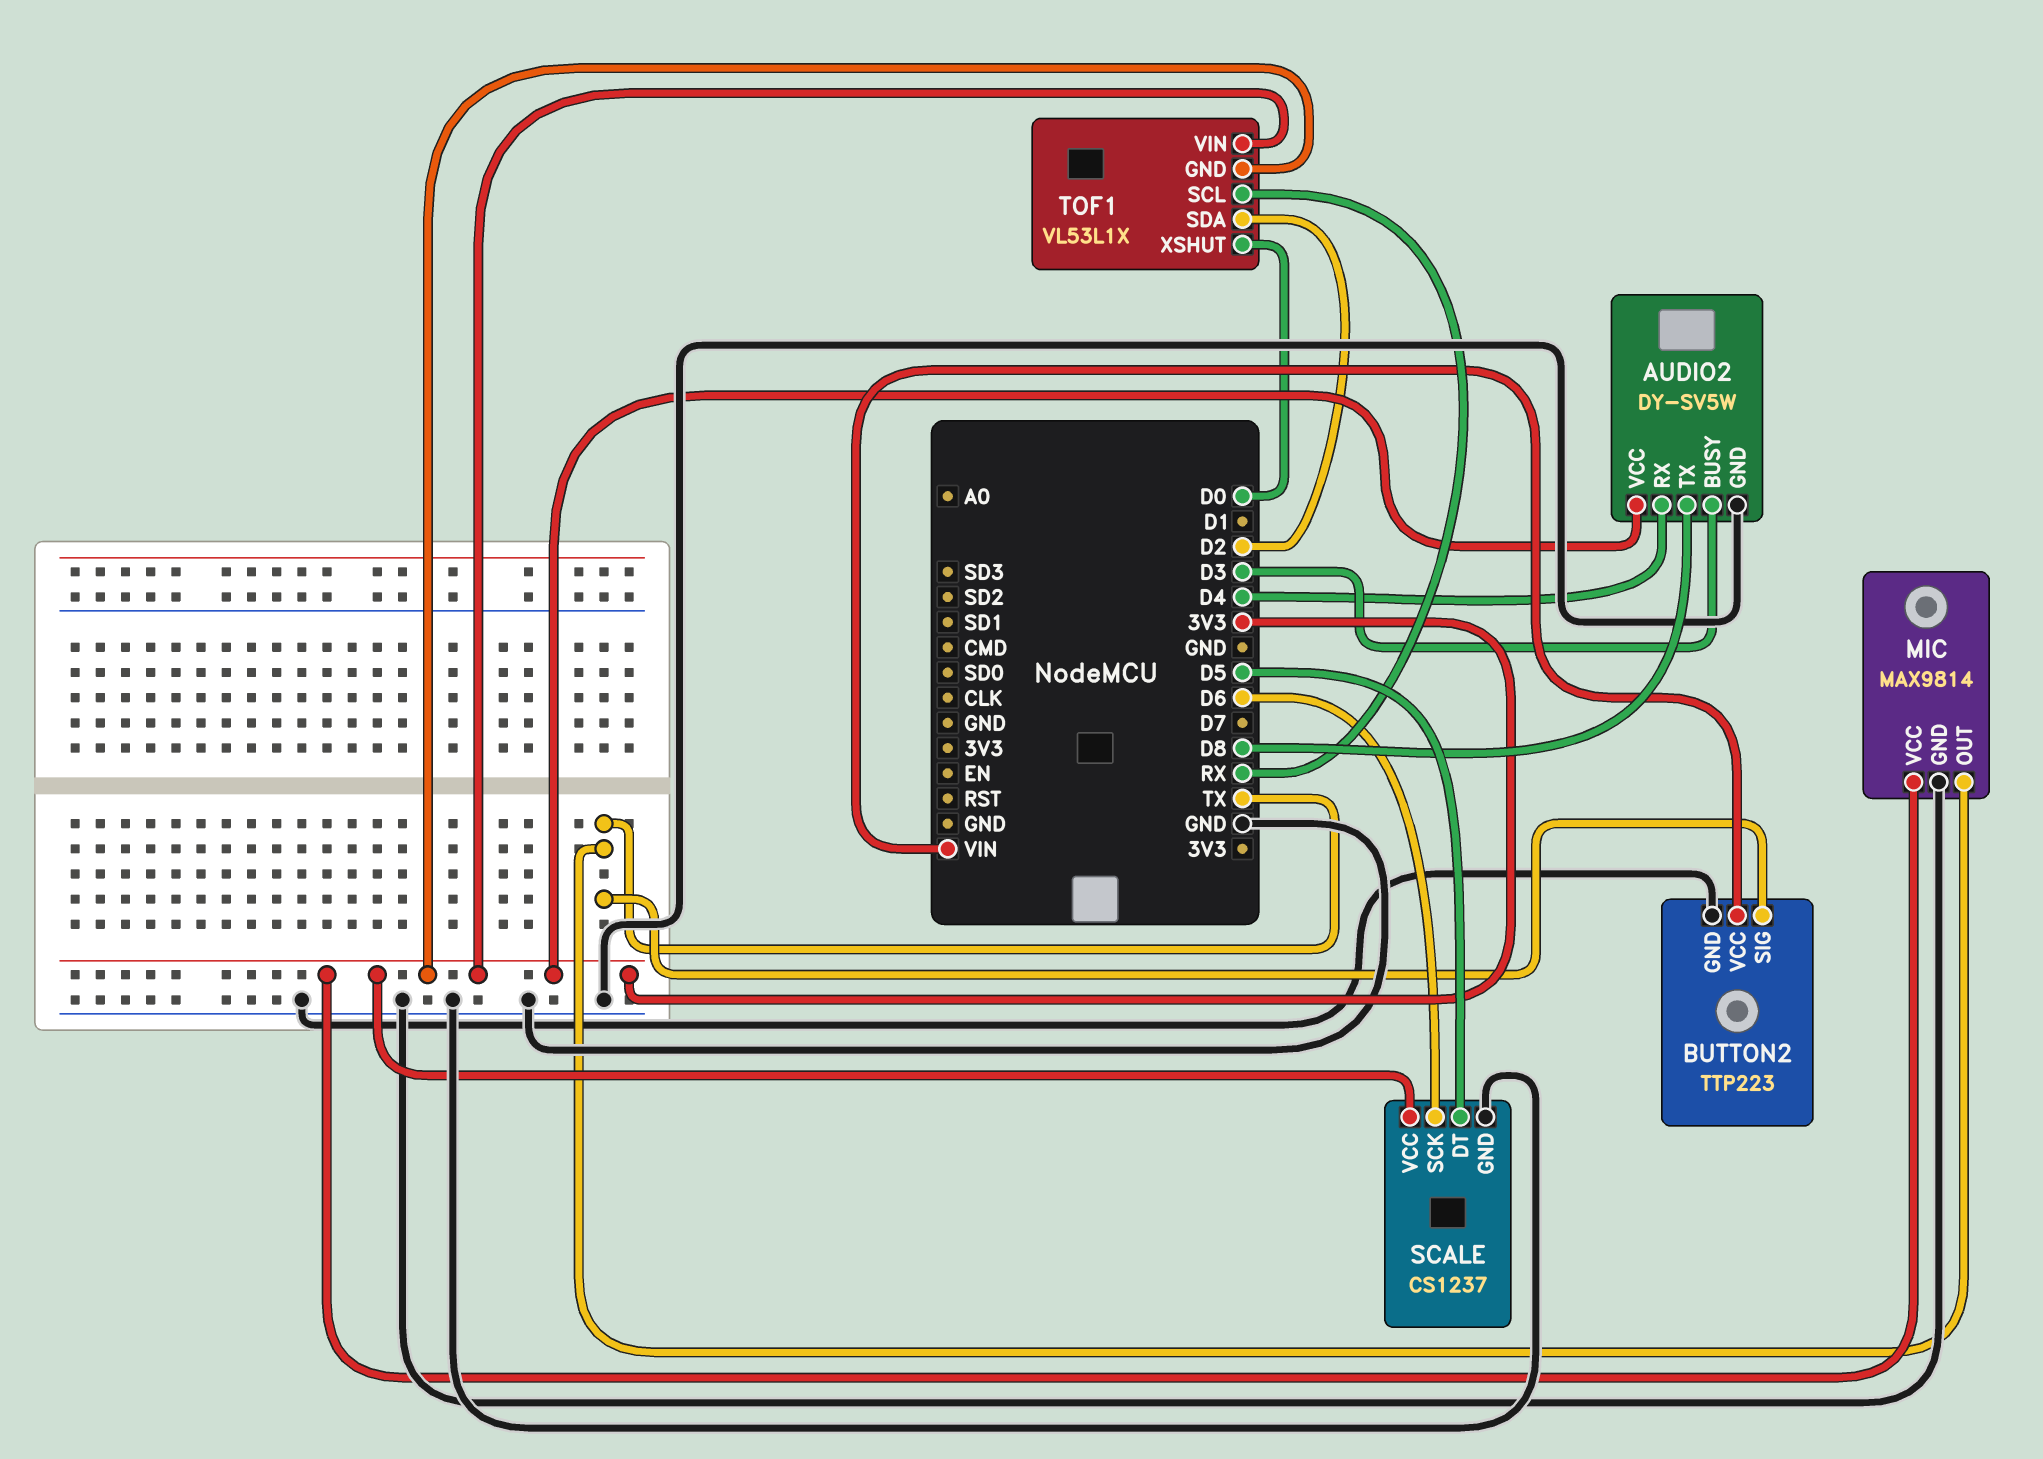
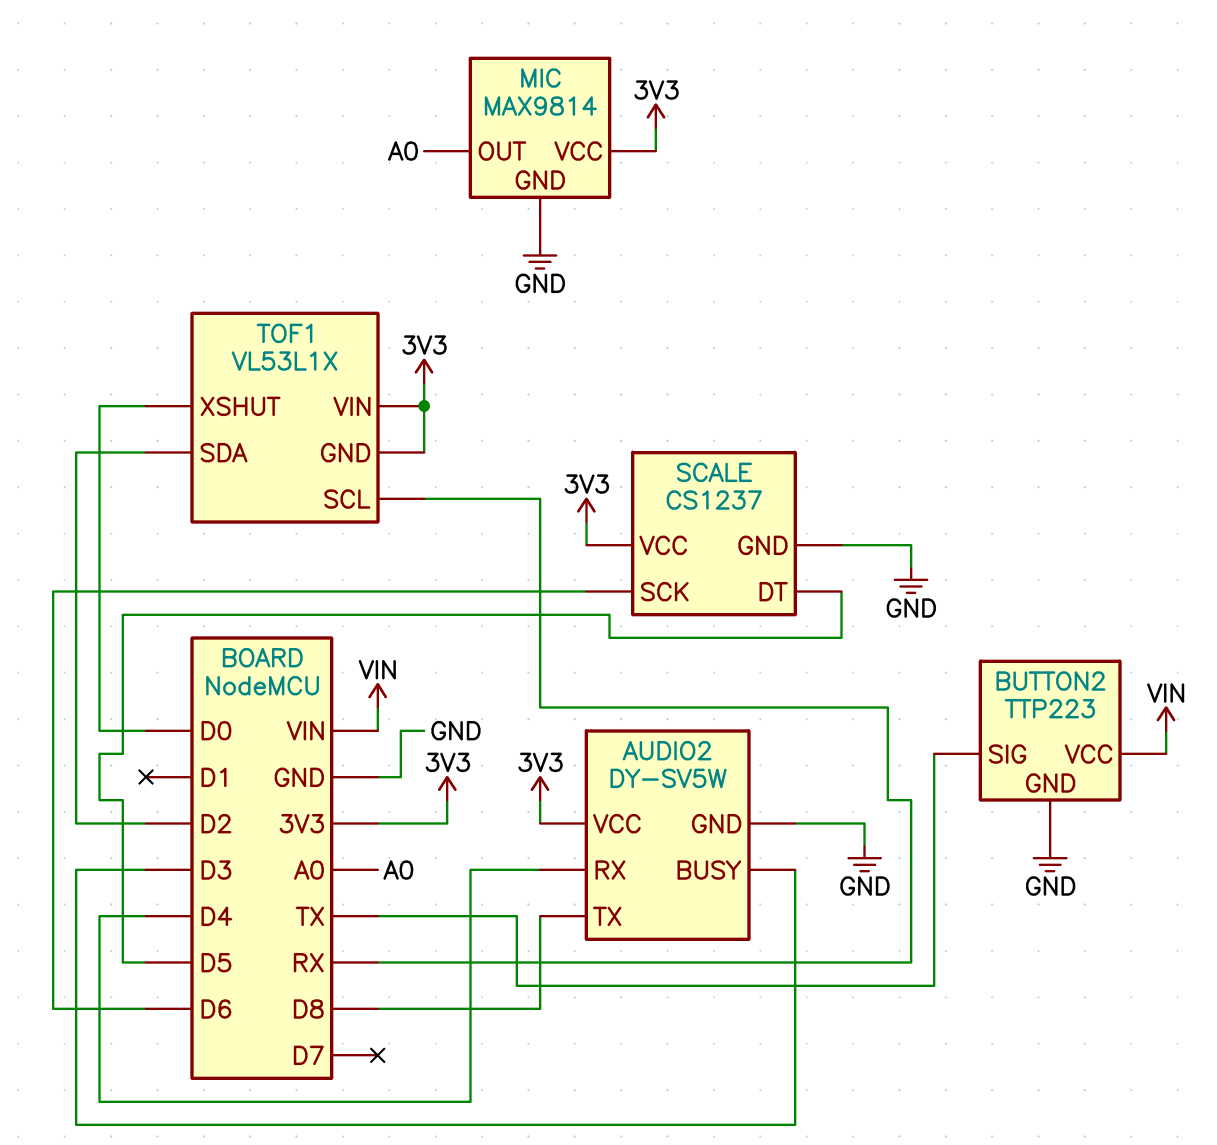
MIC pin OUT: TX -> A0

